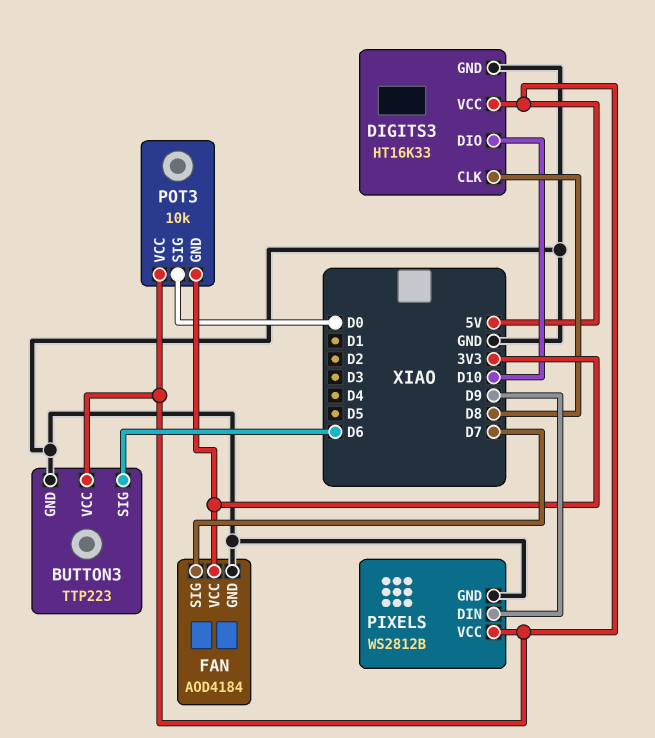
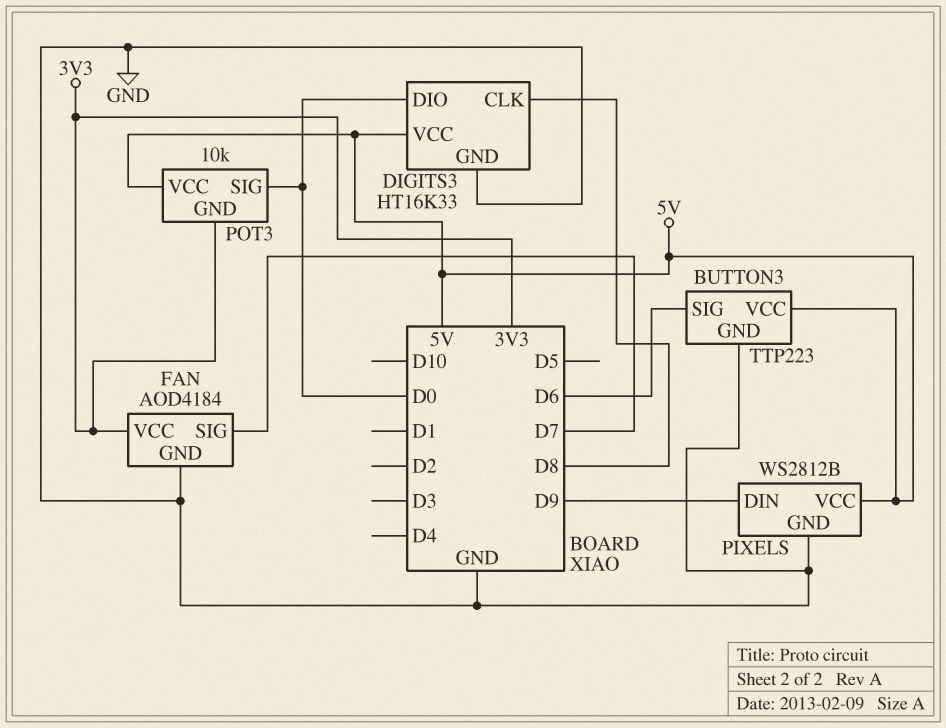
DIGITS3 pin DIO: D10 -> D0

